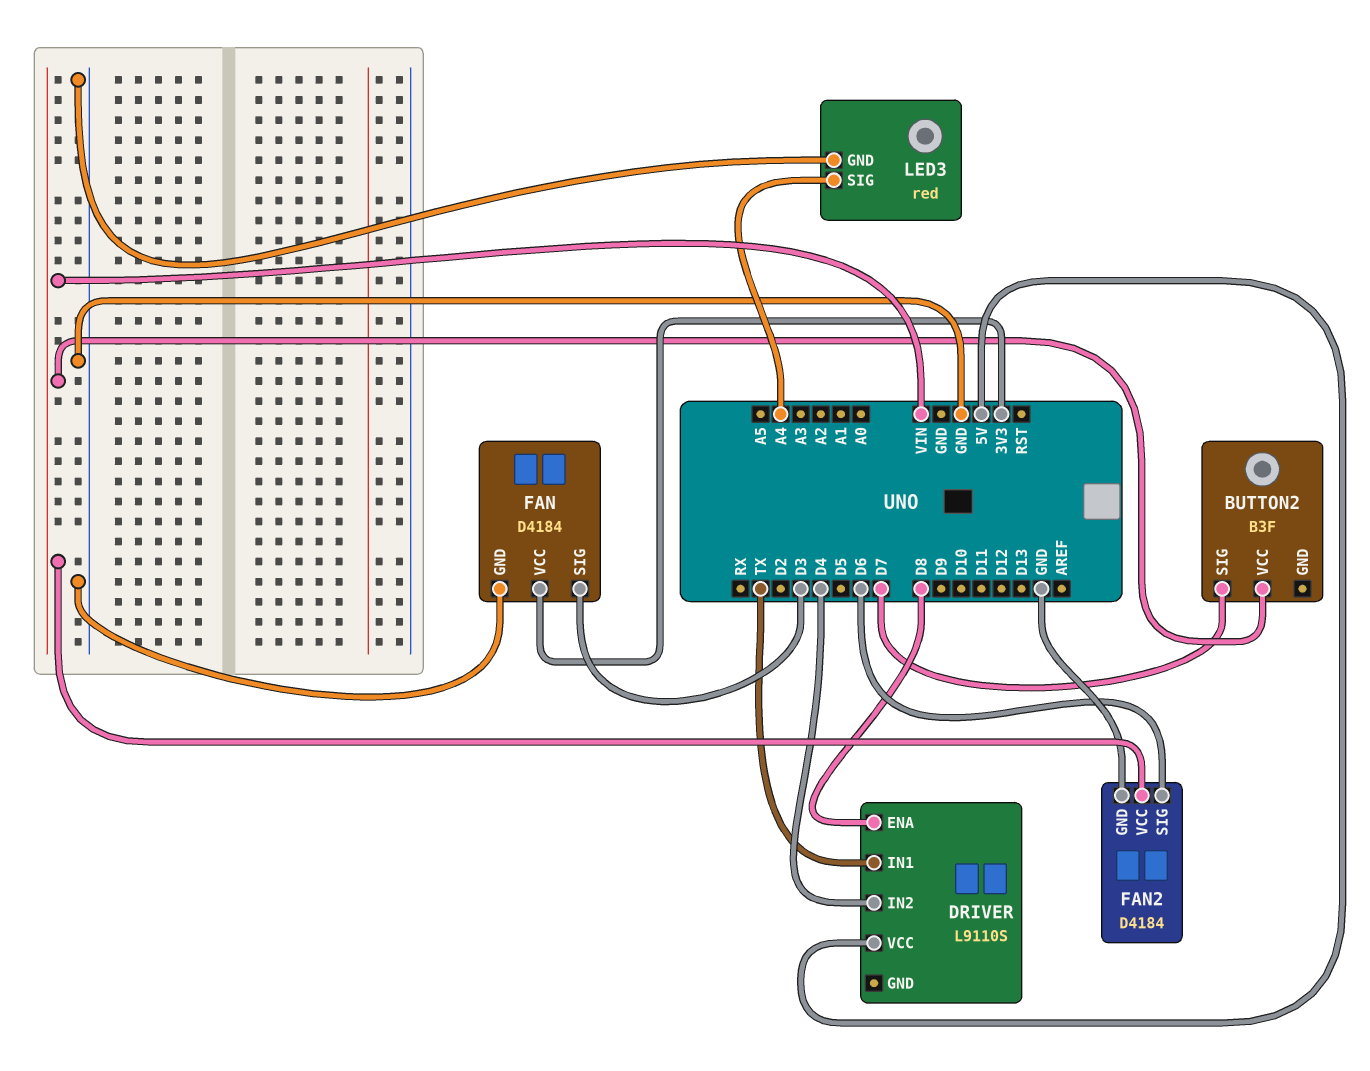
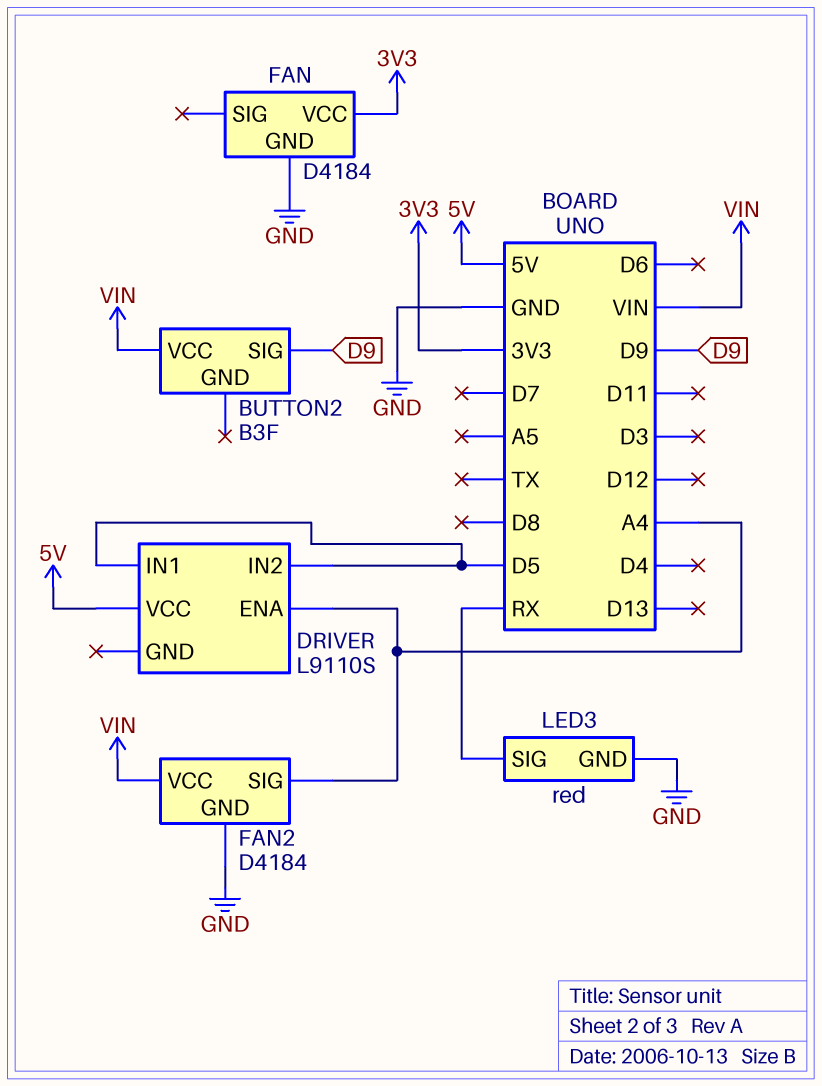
BUTTON2 pin SIG: D7 -> D9
DRIVER pin ENA: D8 -> A4
DRIVER pin IN1: TX -> D5
DRIVER pin IN2: D4 -> D5
FAN pin SIG: D3 -> none
FAN2 pin SIG: D6 -> A4
LED3 pin SIG: A4 -> RX

